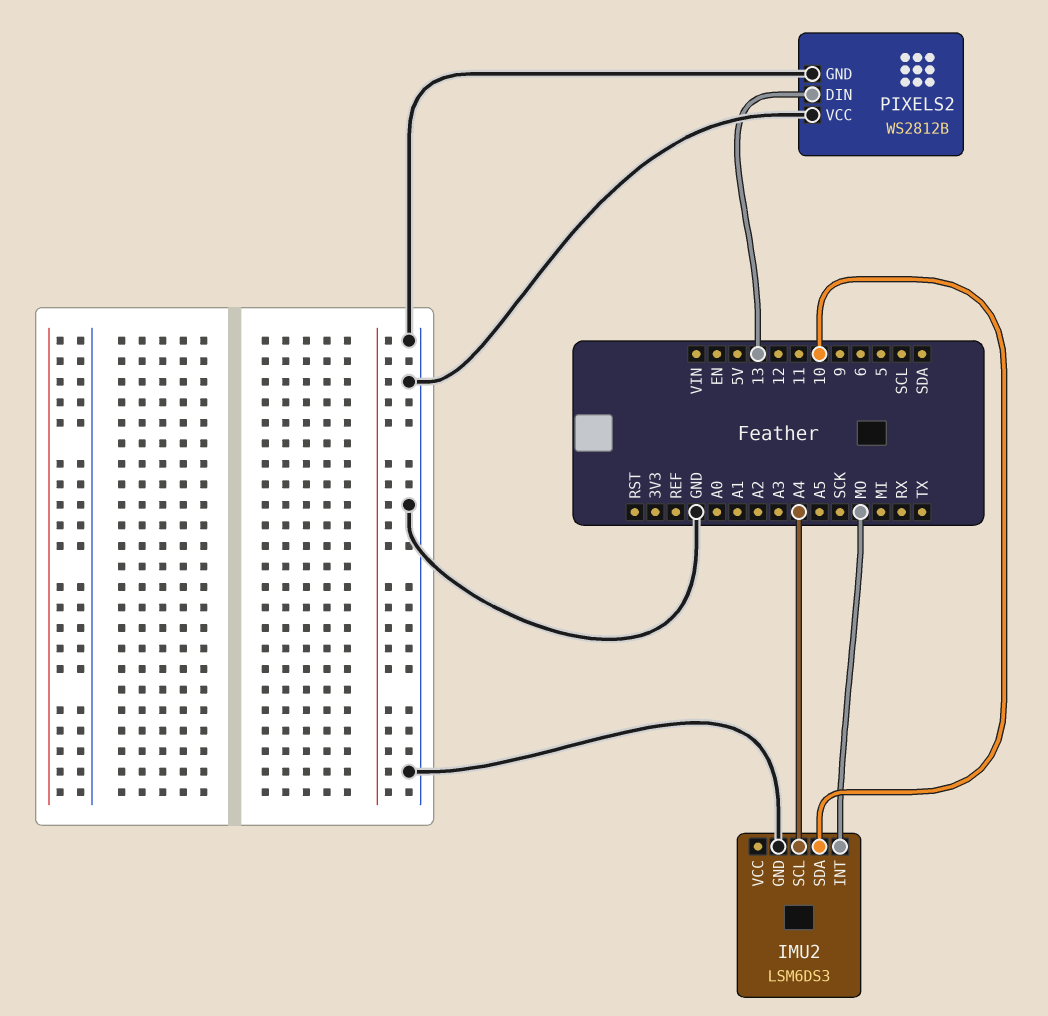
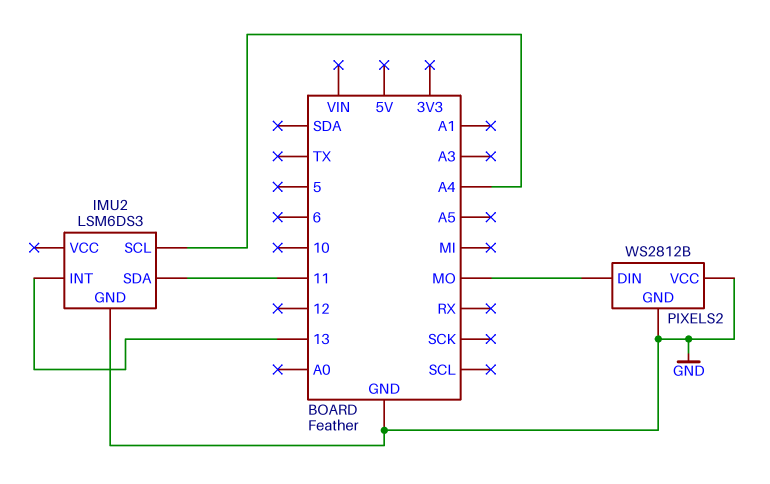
IMU2 pin INT: MO -> 13
IMU2 pin SDA: 10 -> 11
PIXELS2 pin DIN: 13 -> MO

